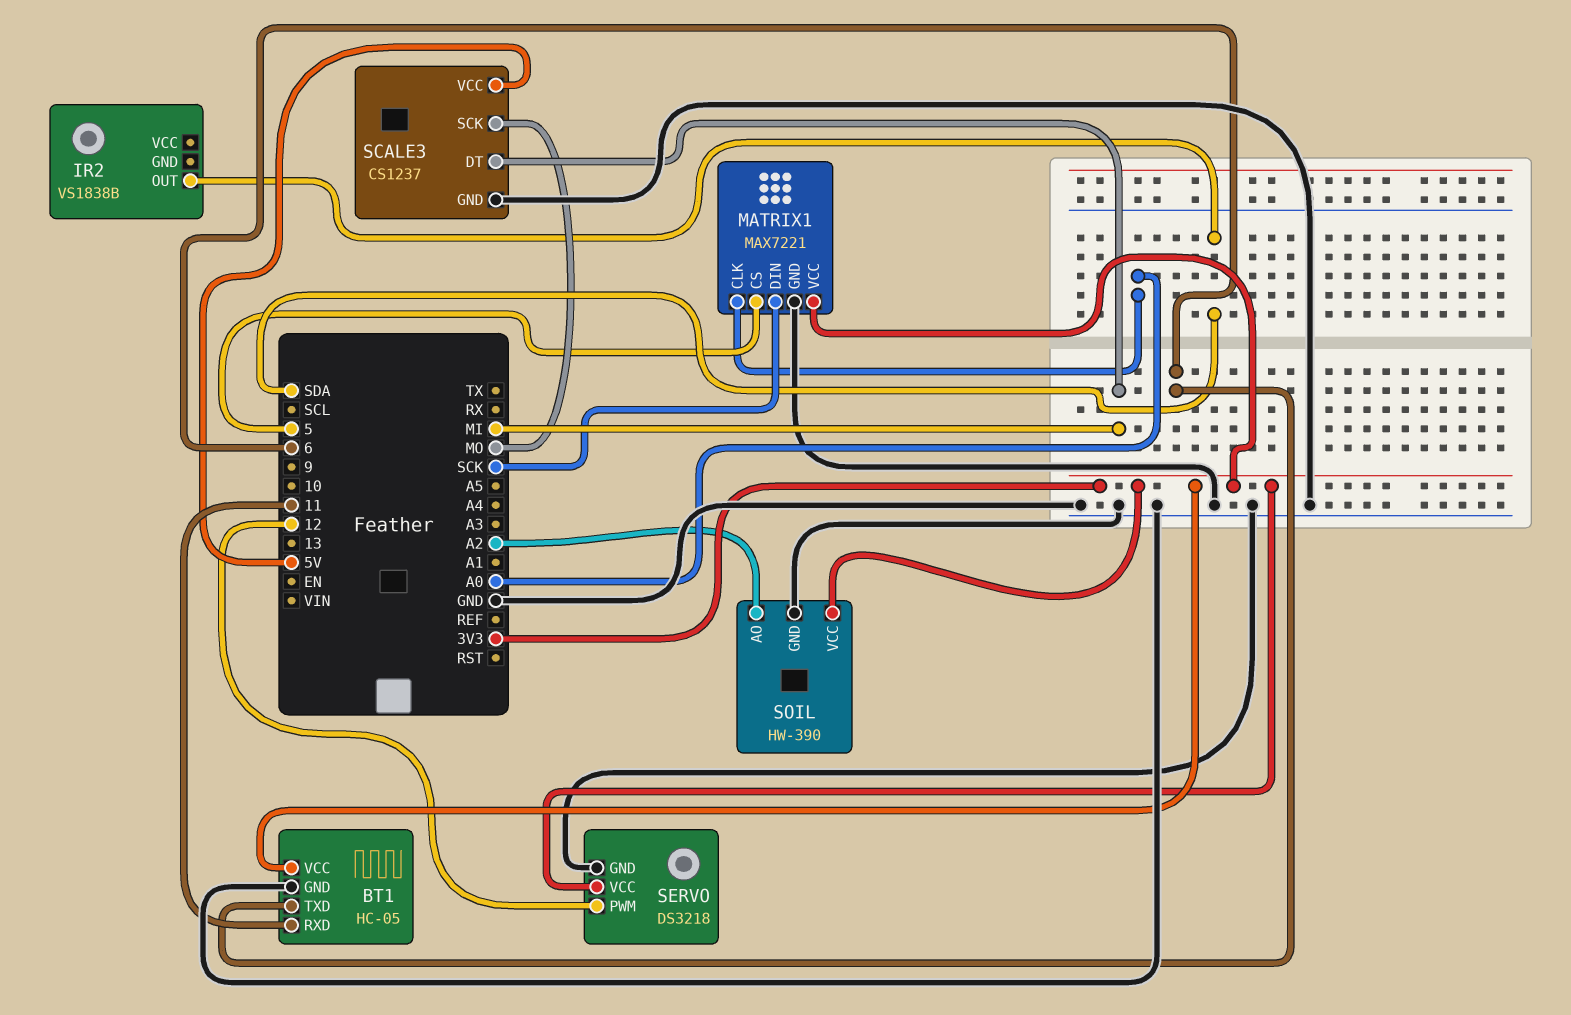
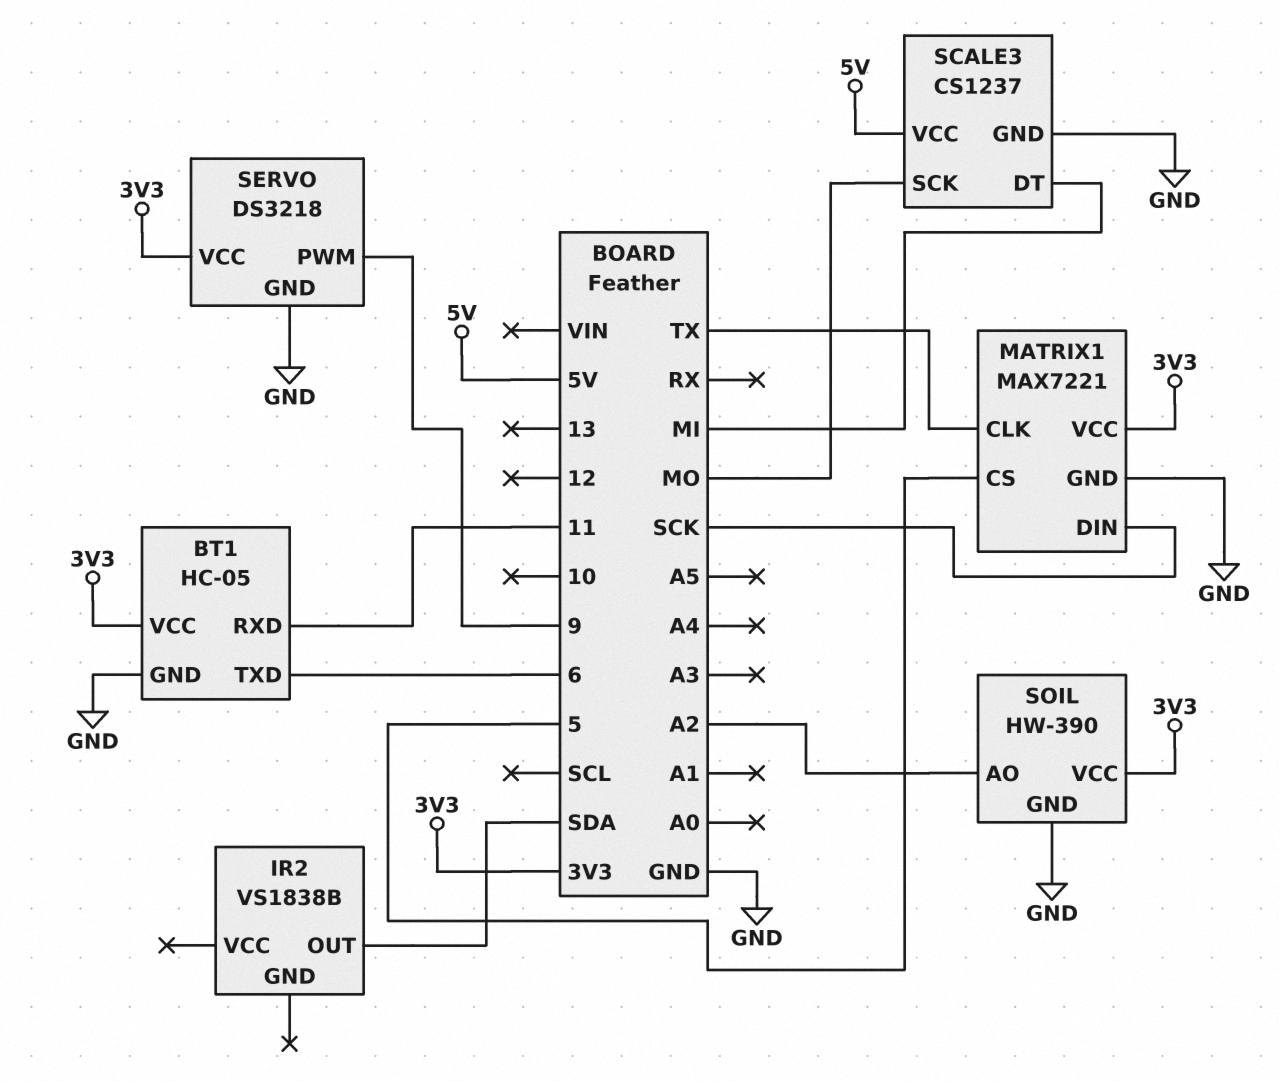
MATRIX1 pin CLK: A0 -> TX
SERVO pin PWM: 12 -> 9

